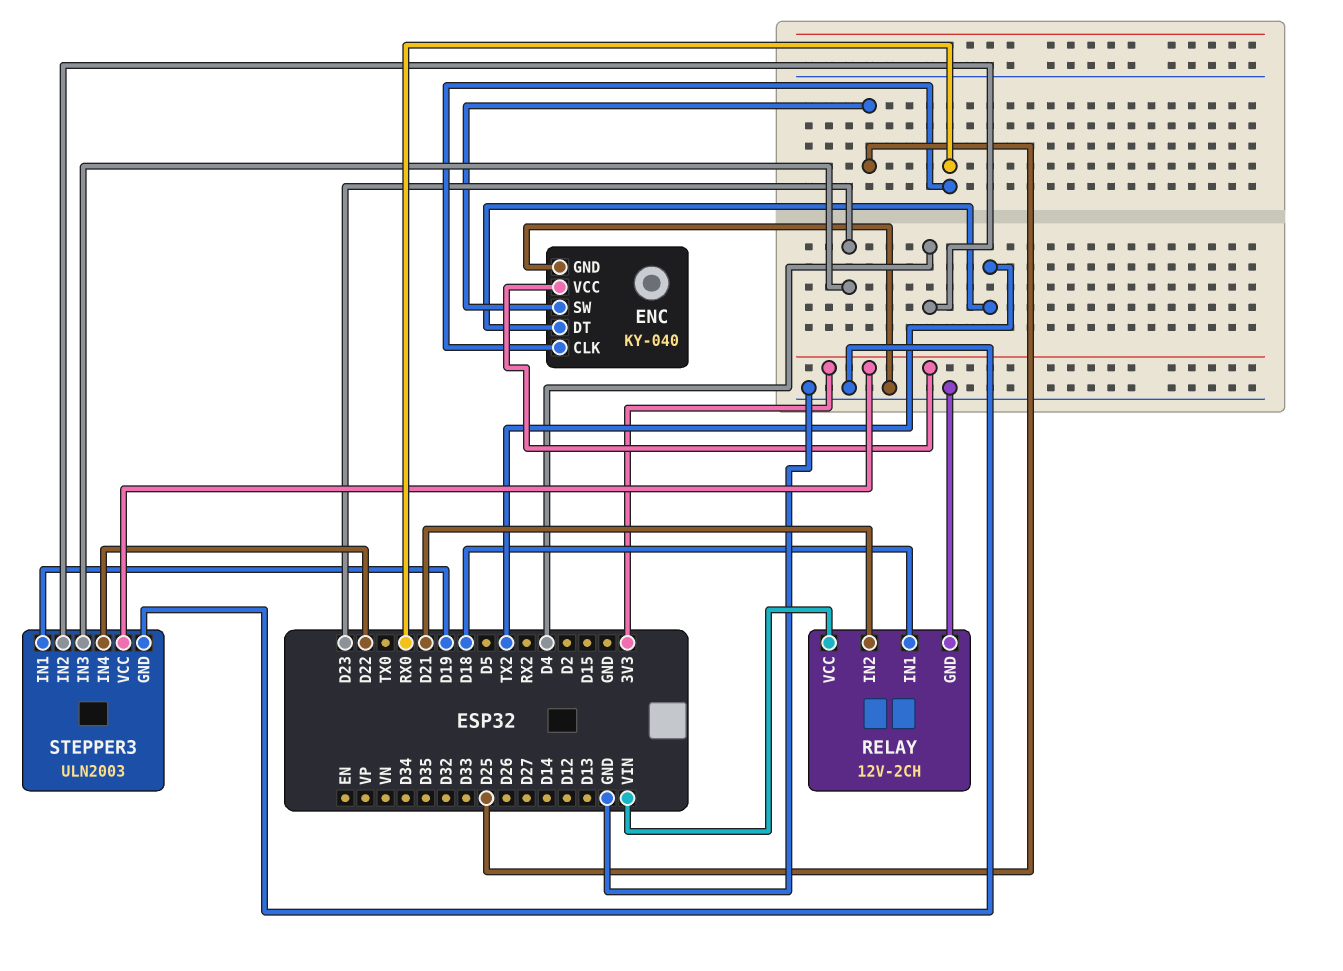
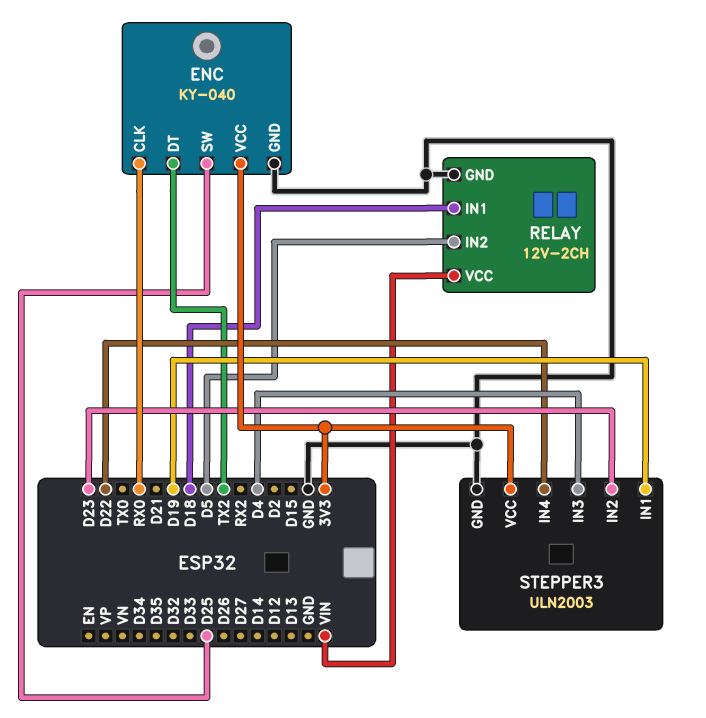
RELAY pin IN2: D21 -> D5
STEPPER3 pin IN2: D4 -> D23
STEPPER3 pin IN3: D23 -> D4

